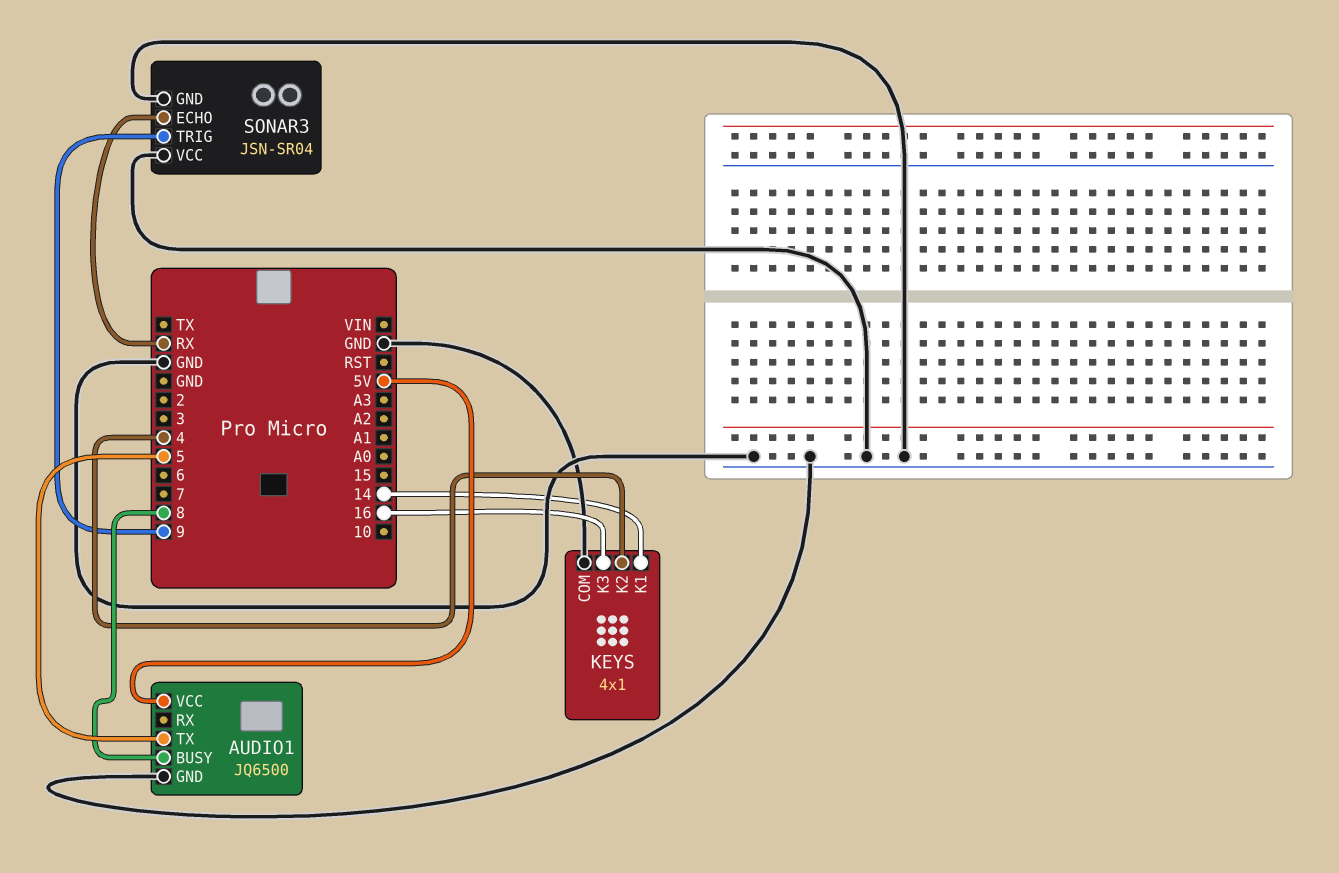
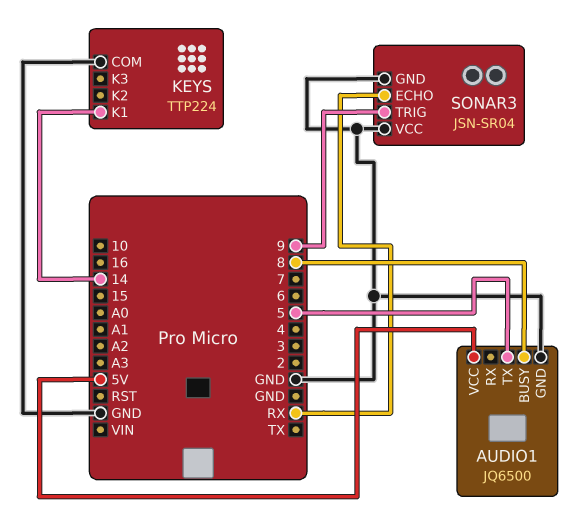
KEYS: 4x1 -> TTP224
KEYS pin K2: 4 -> none
KEYS pin K3: 16 -> none

